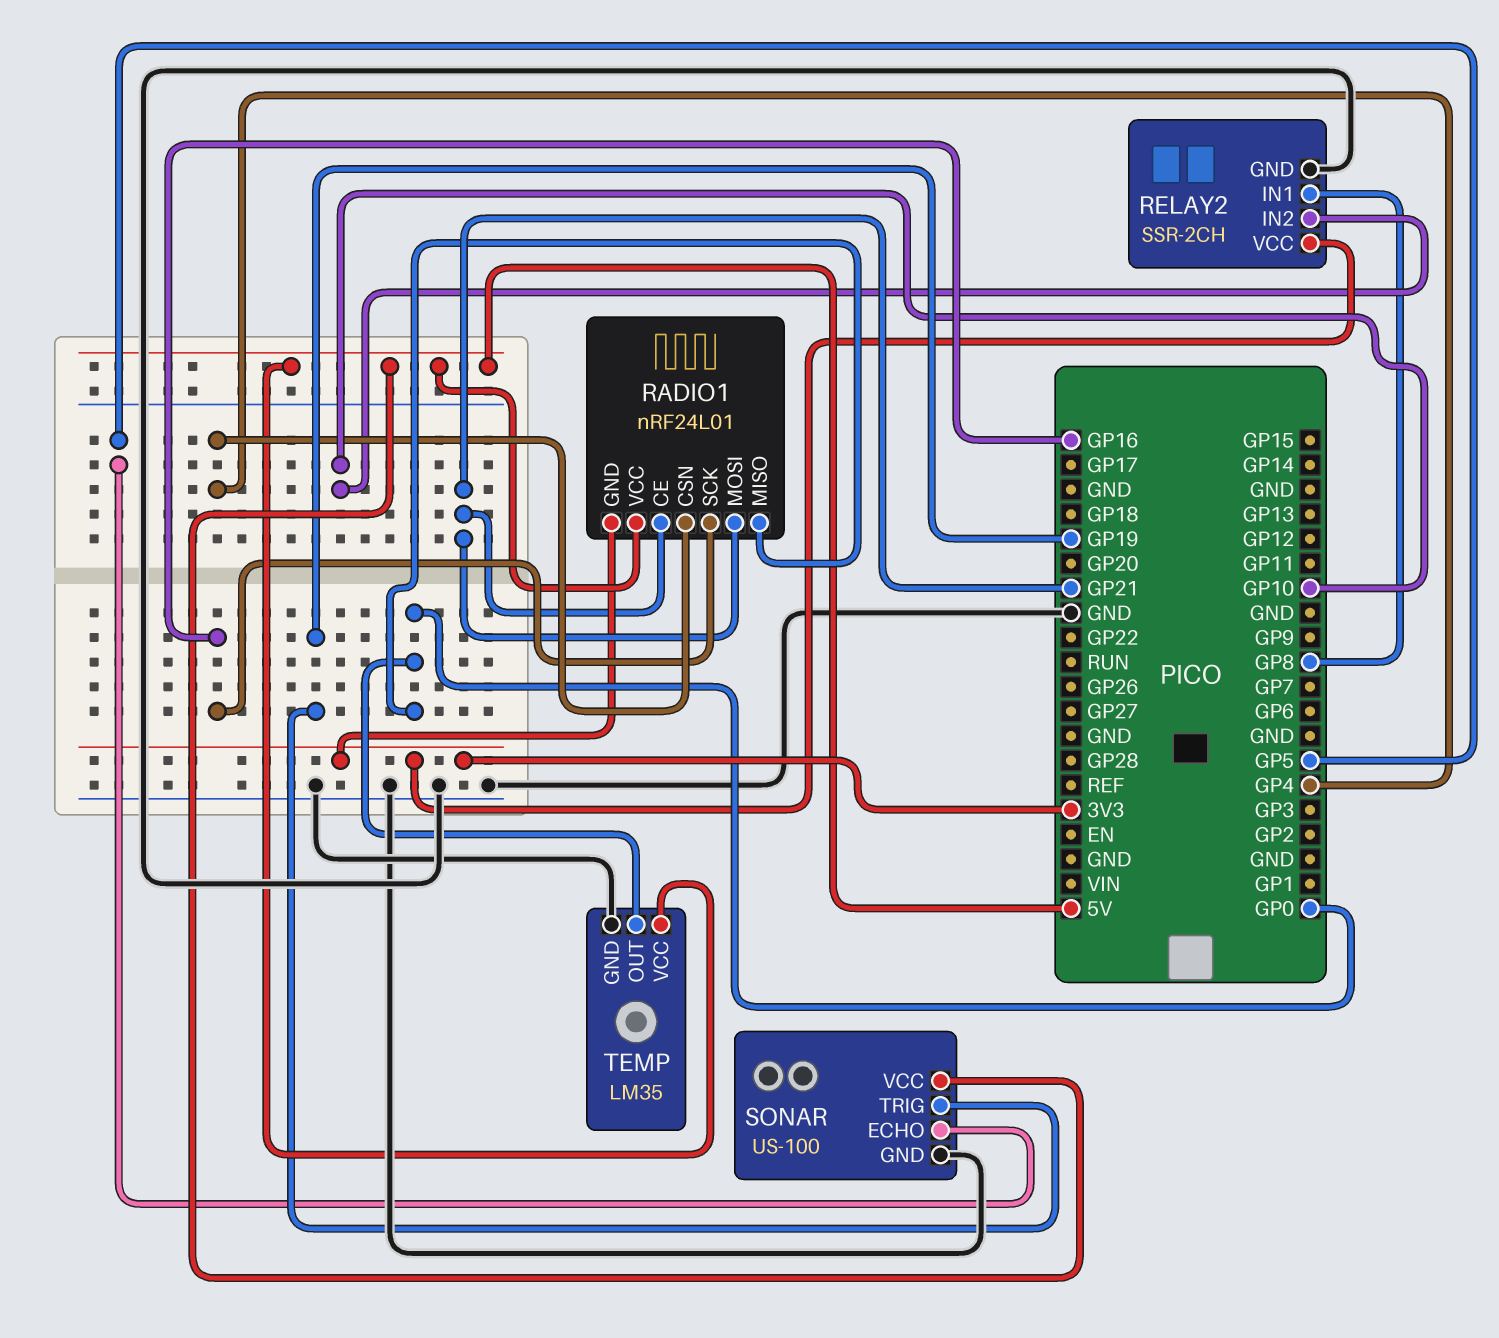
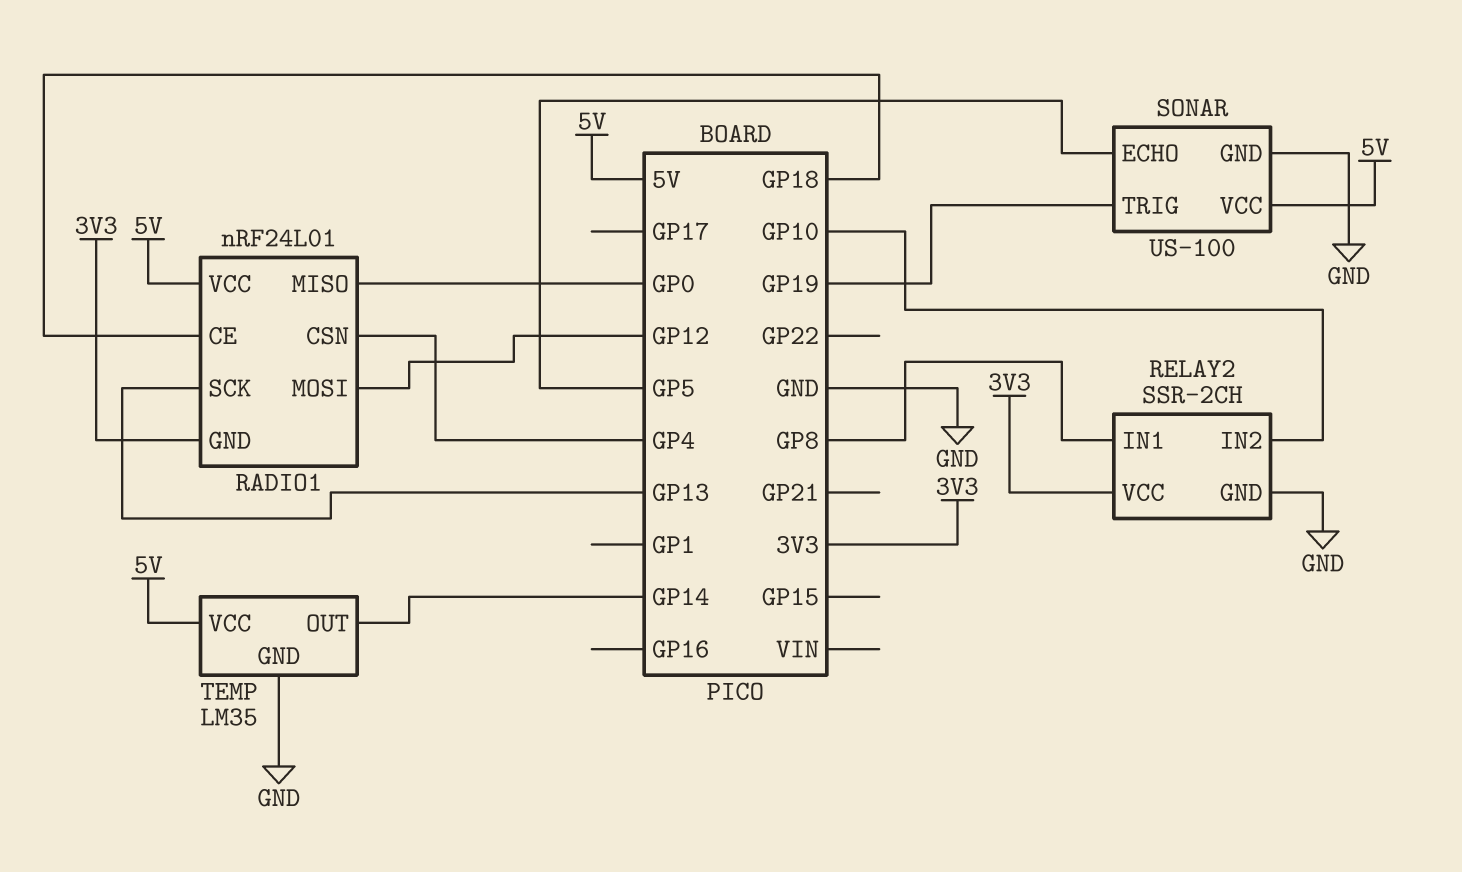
RADIO1 pin CE: GP21 -> GP18
RADIO1 pin MOSI: GP21 -> GP12
RADIO1 pin SCK: GP16 -> GP13
TEMP pin OUT: GP0 -> GP14

